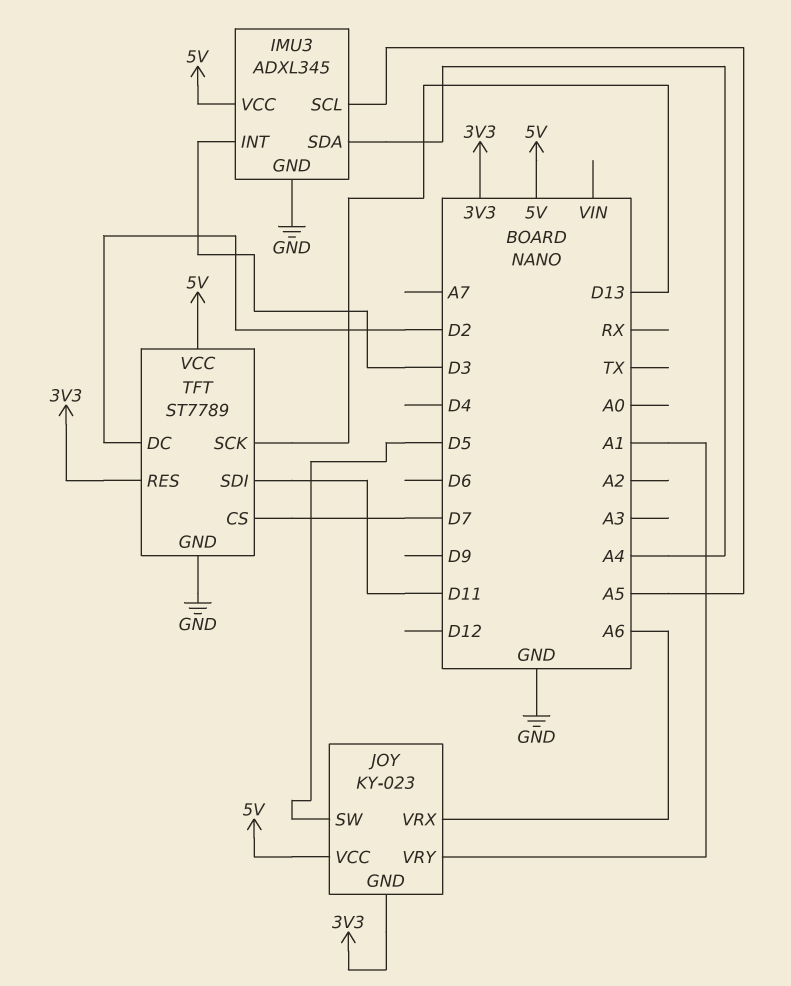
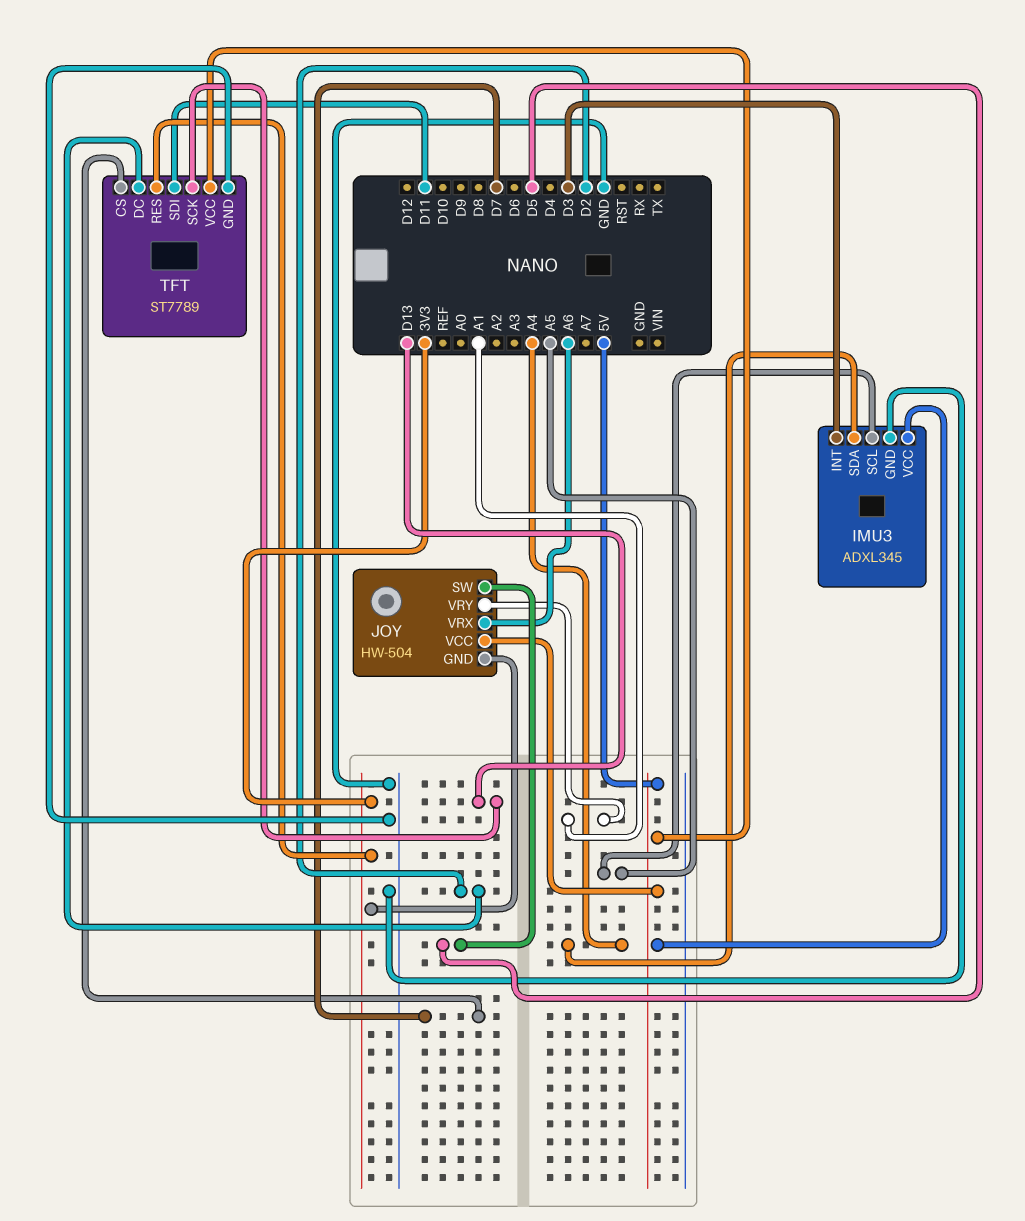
JOY: KY-023 -> HW-504

